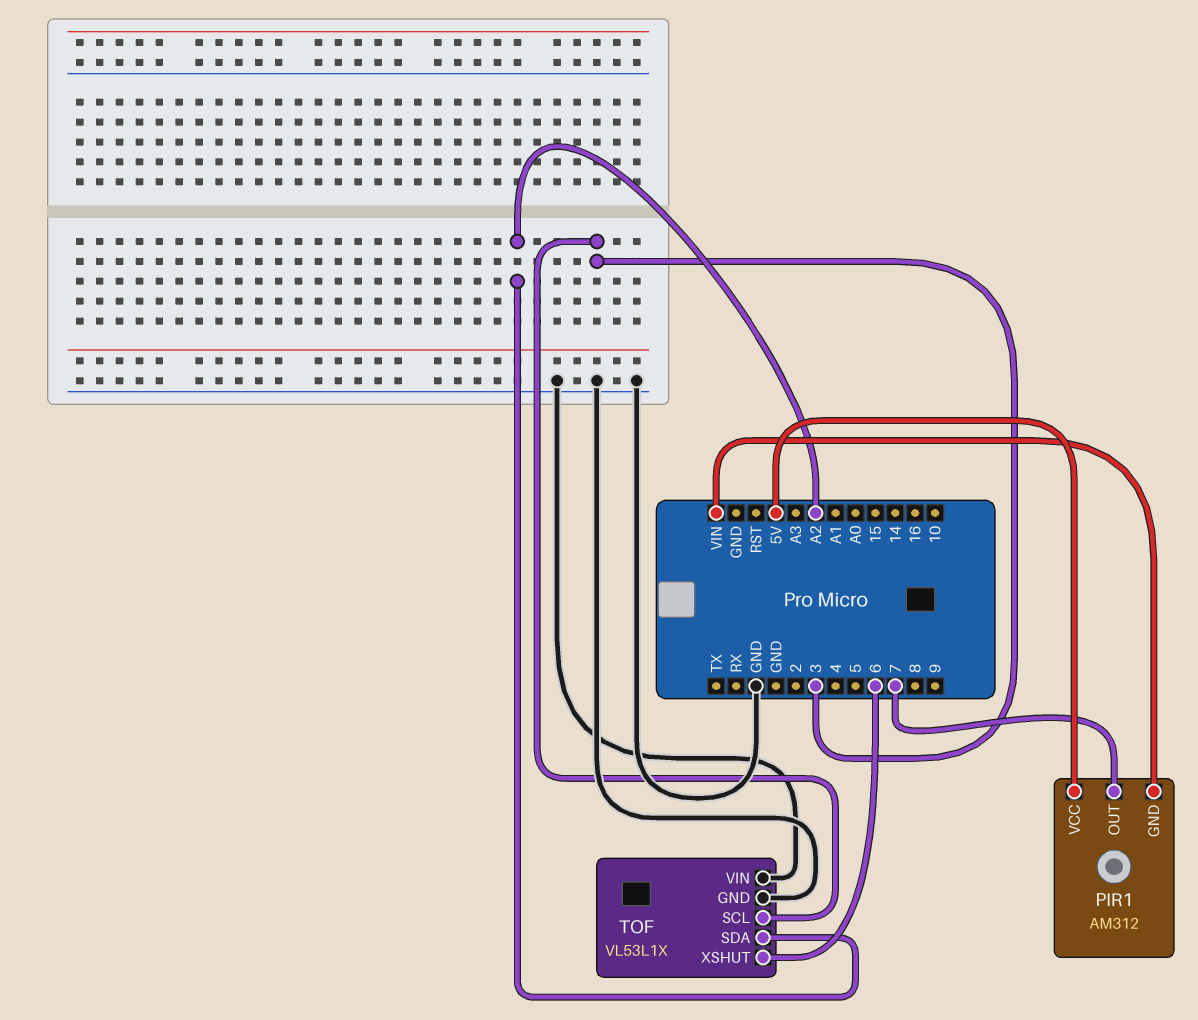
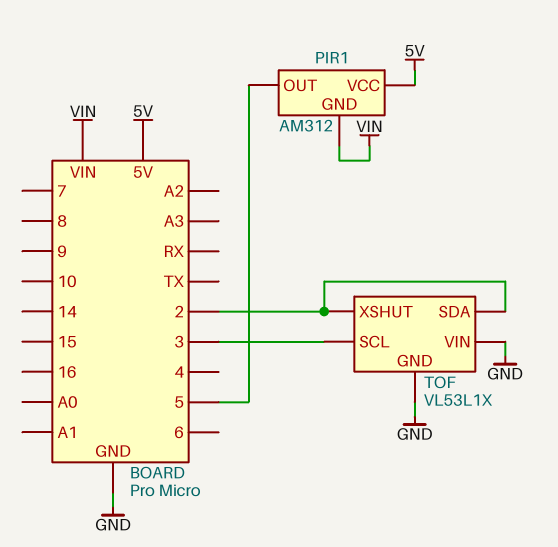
PIR1 pin OUT: 7 -> 5
TOF pin SDA: A2 -> 2
TOF pin XSHUT: 6 -> 2

